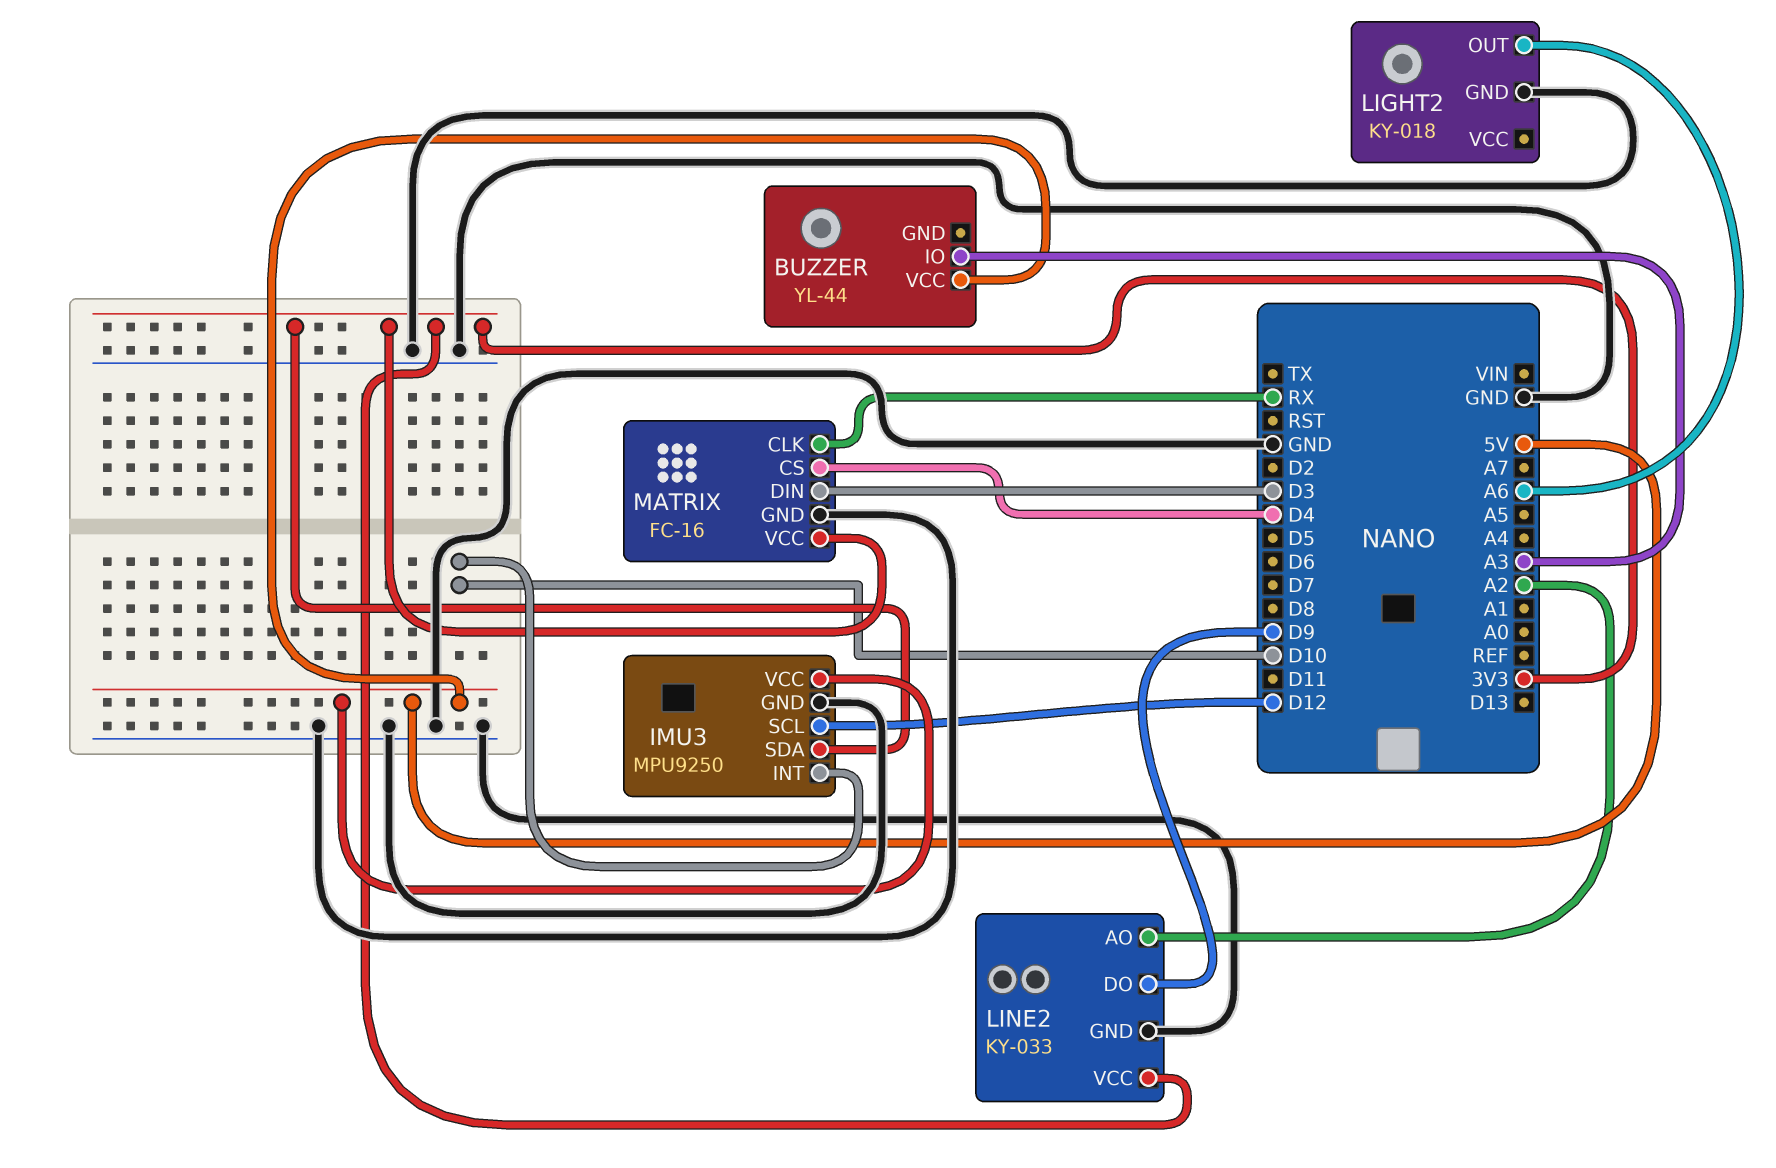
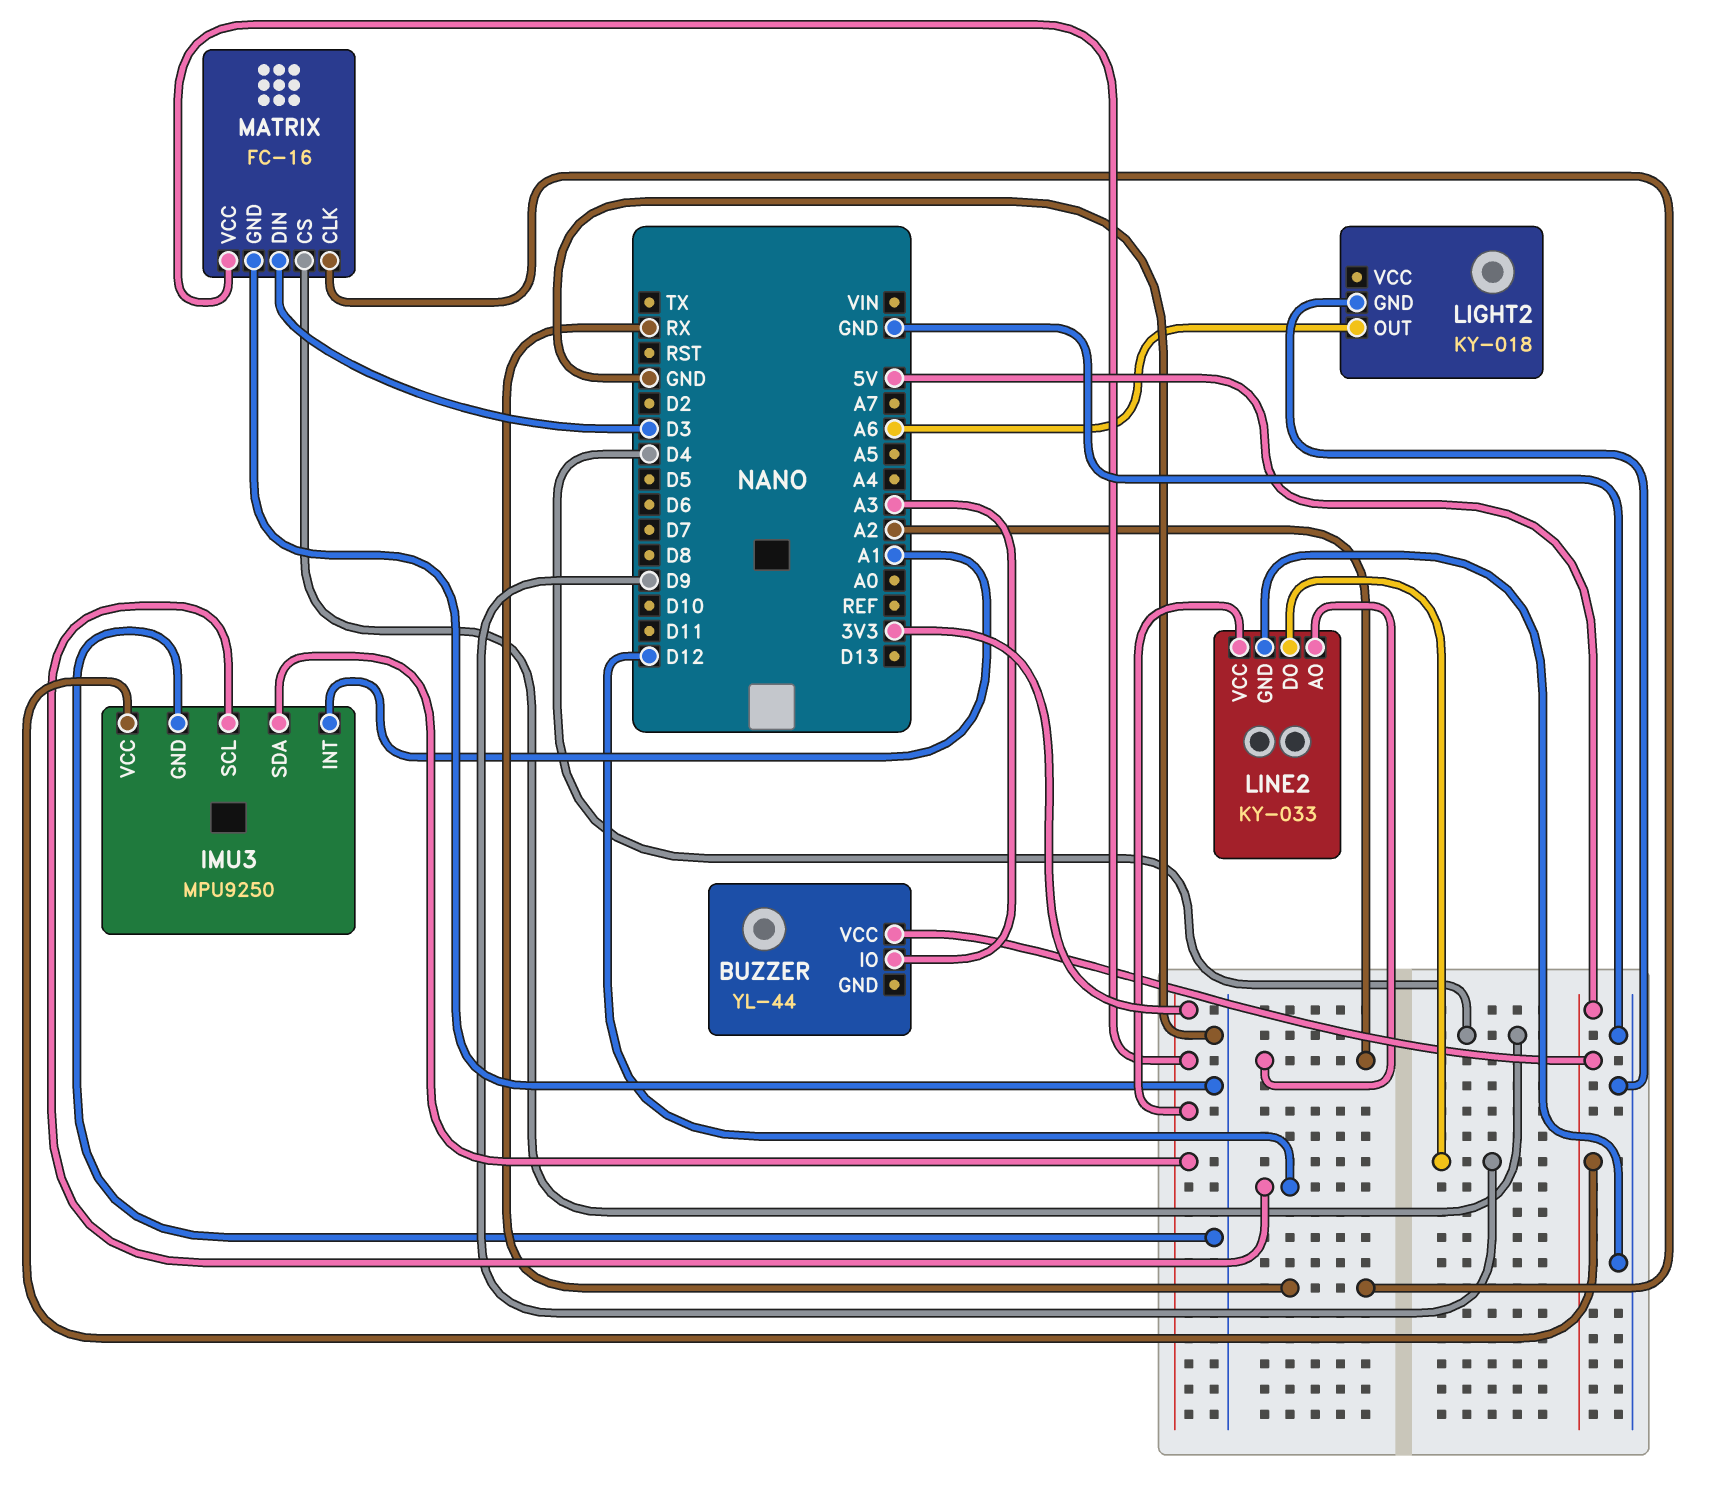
IMU3 pin INT: D10 -> A1

